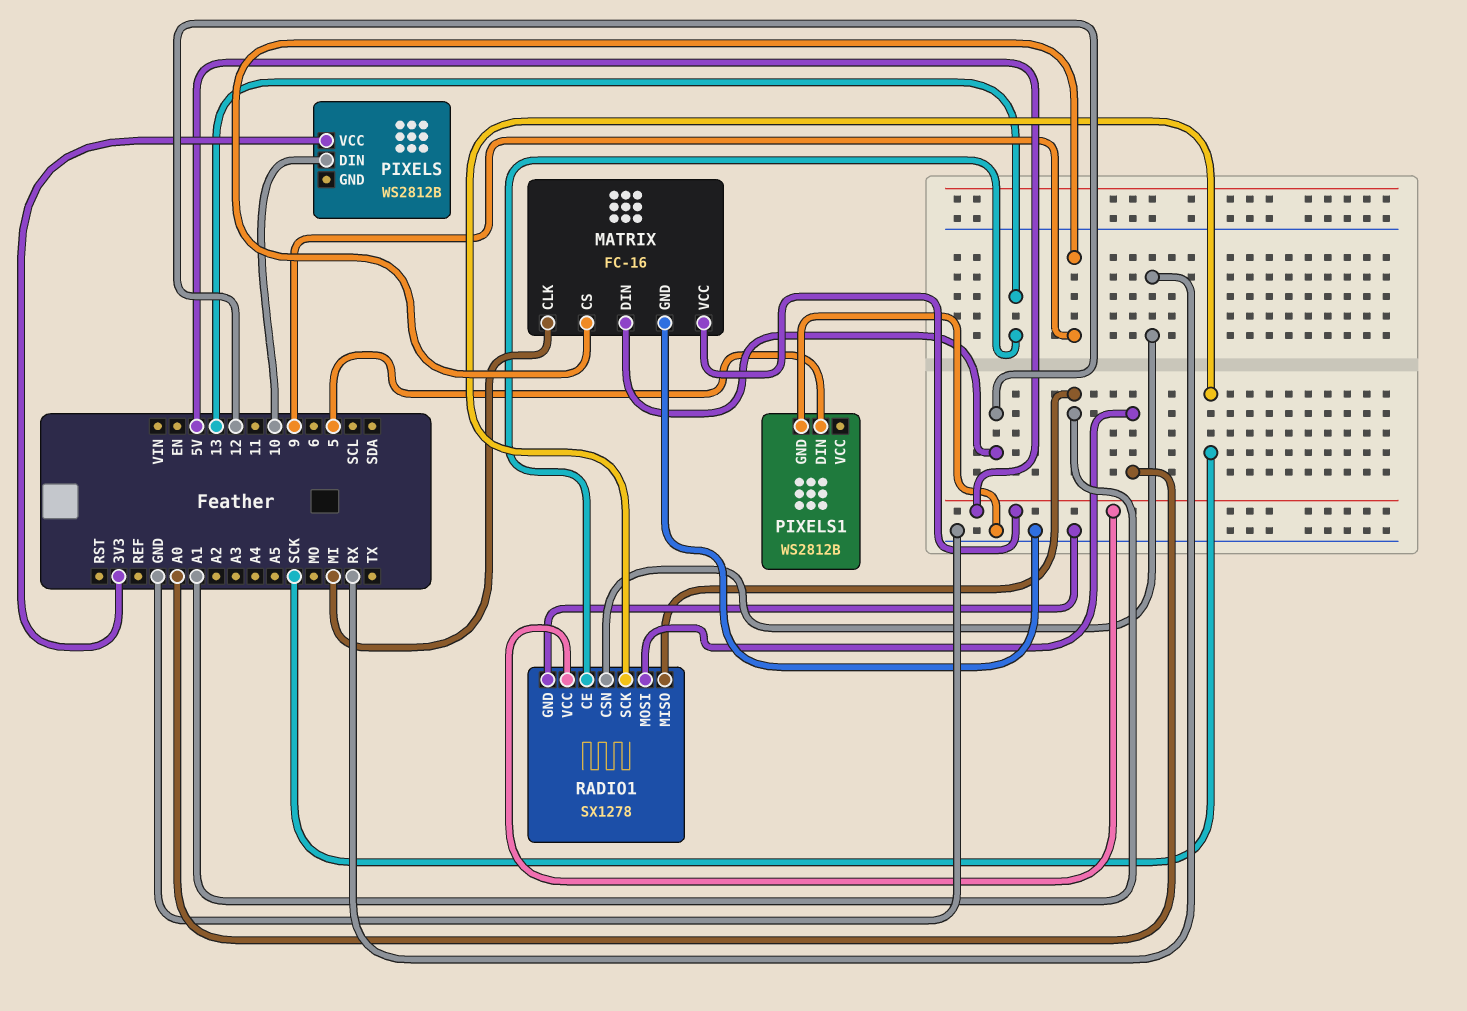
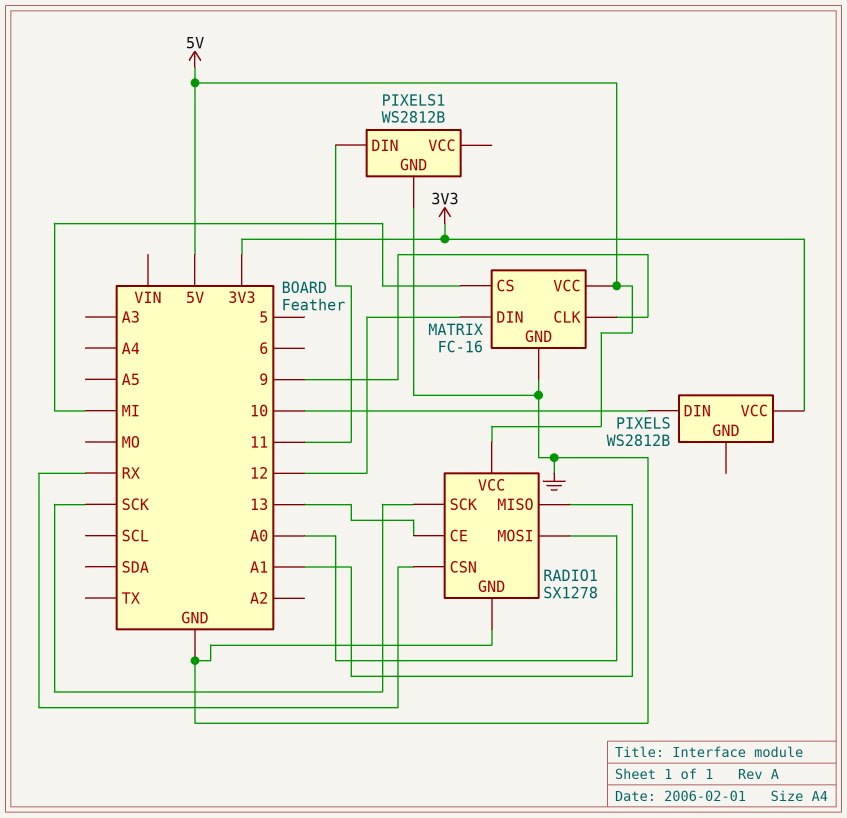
MATRIX pin CLK: MI -> 9
MATRIX pin CS: 9 -> MI
PIXELS1 pin DIN: 5 -> 11

